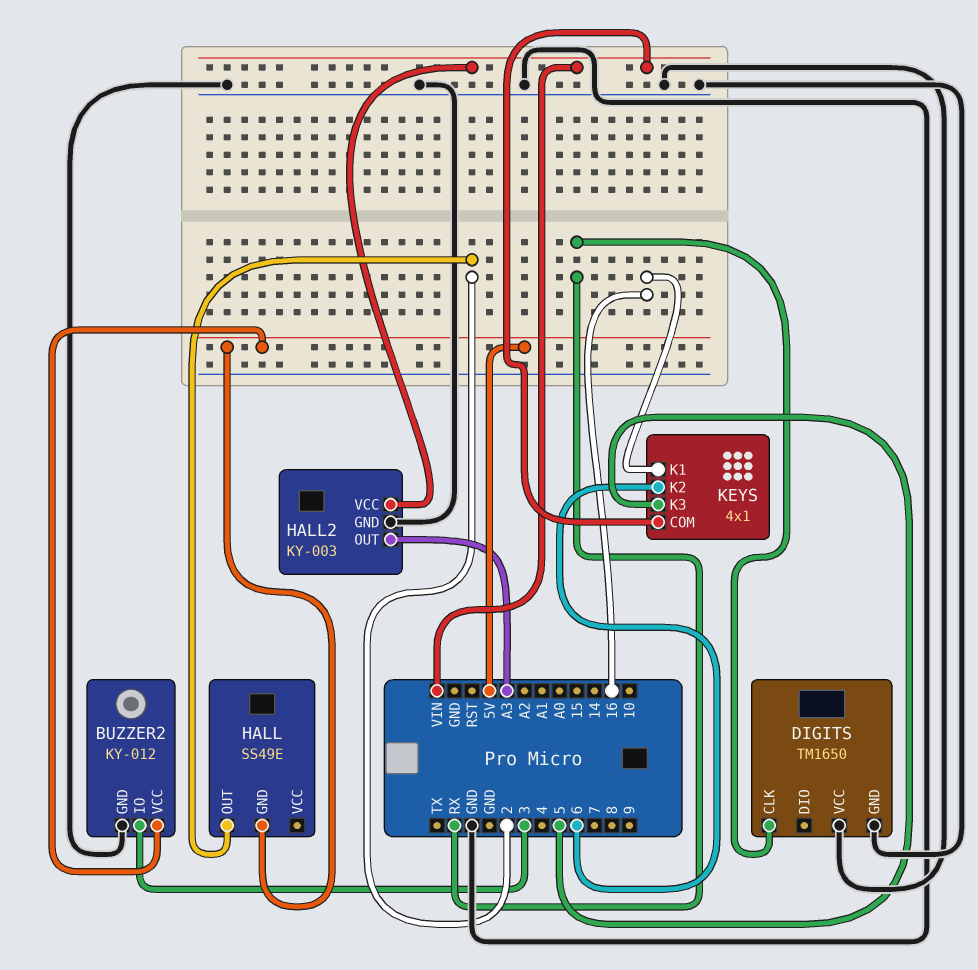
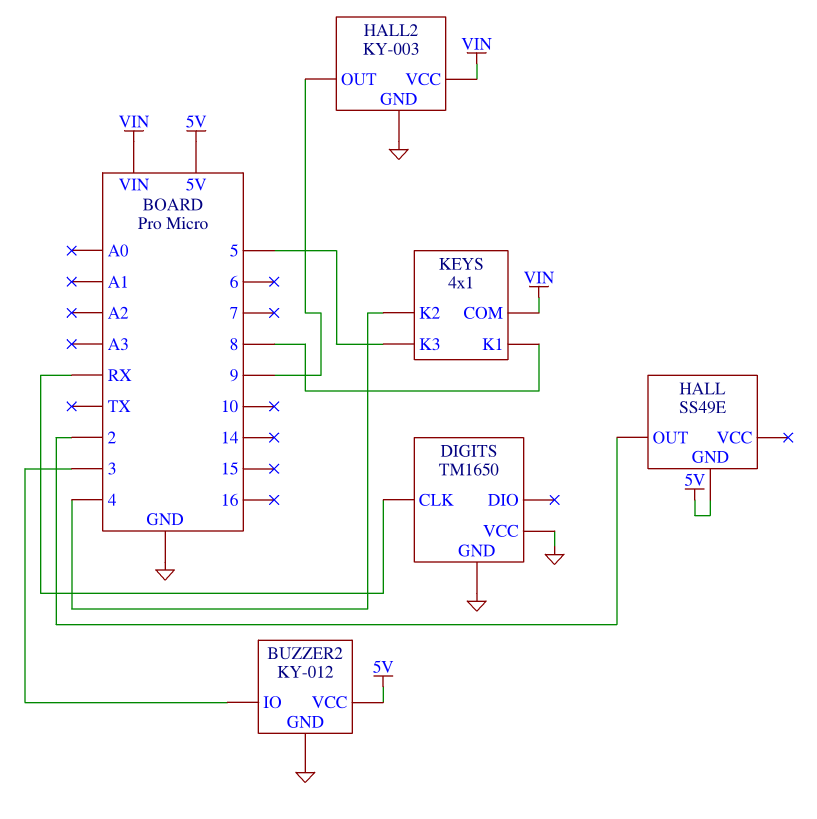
HALL2 pin OUT: A3 -> 9
KEYS pin K1: 16 -> 8
KEYS pin K2: 6 -> 4

